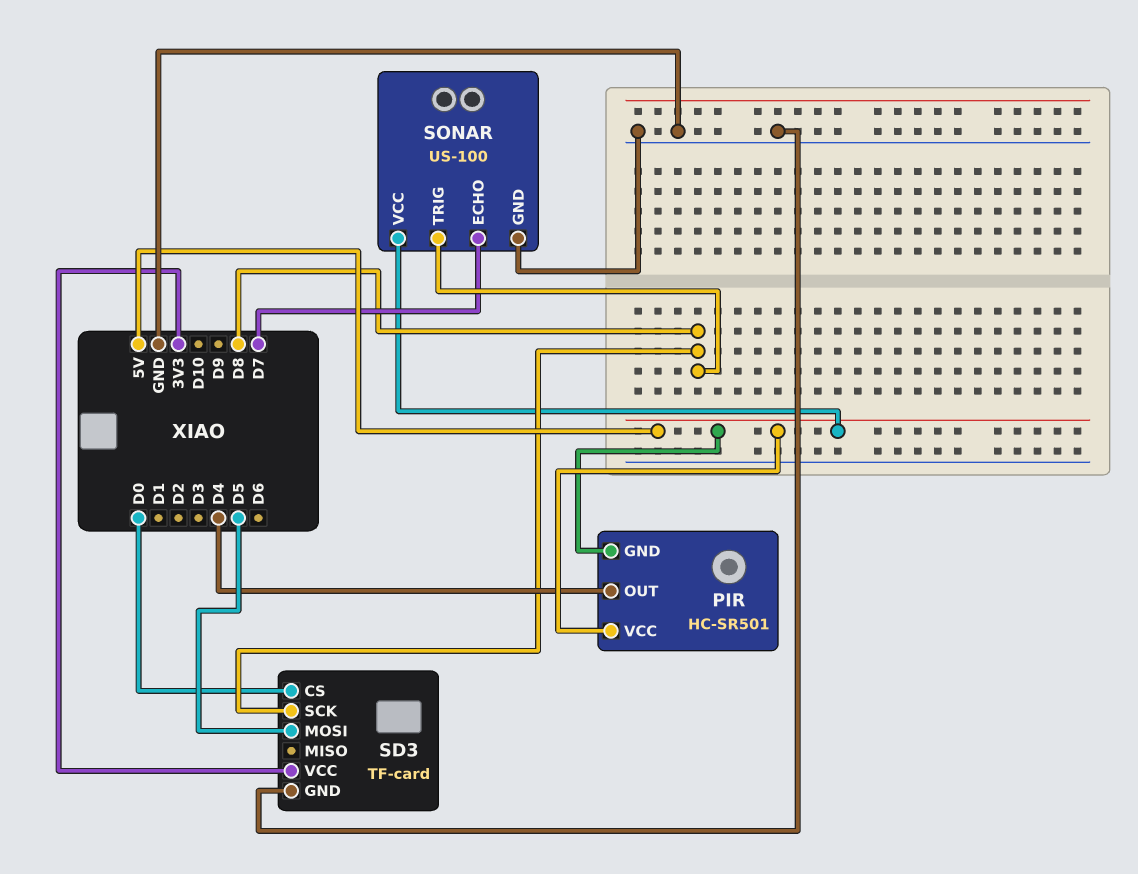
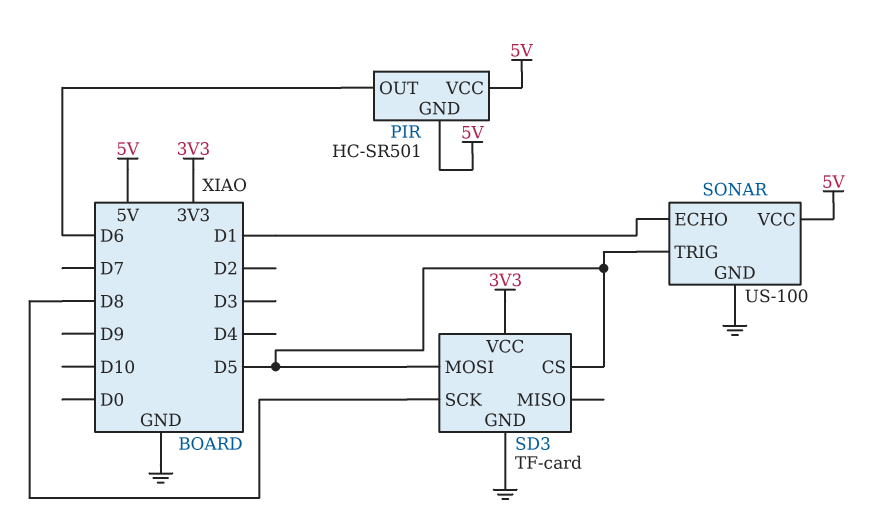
PIR pin OUT: D4 -> D6
SD3 pin CS: D0 -> D5
SONAR pin ECHO: D7 -> D1
SONAR pin TRIG: D8 -> D5

